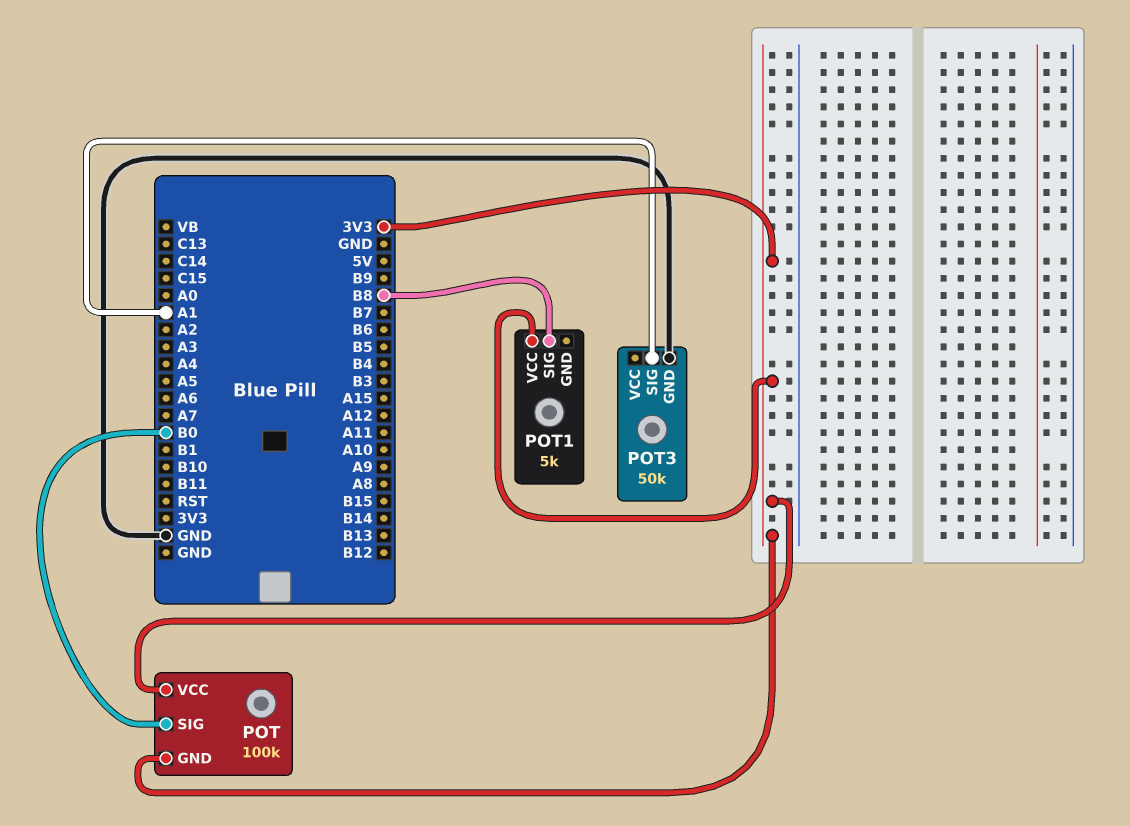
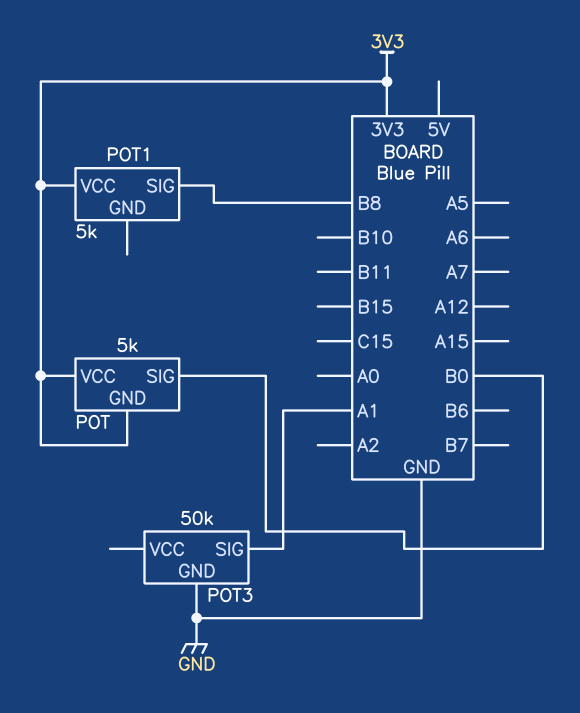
POT: 100k -> 5k

